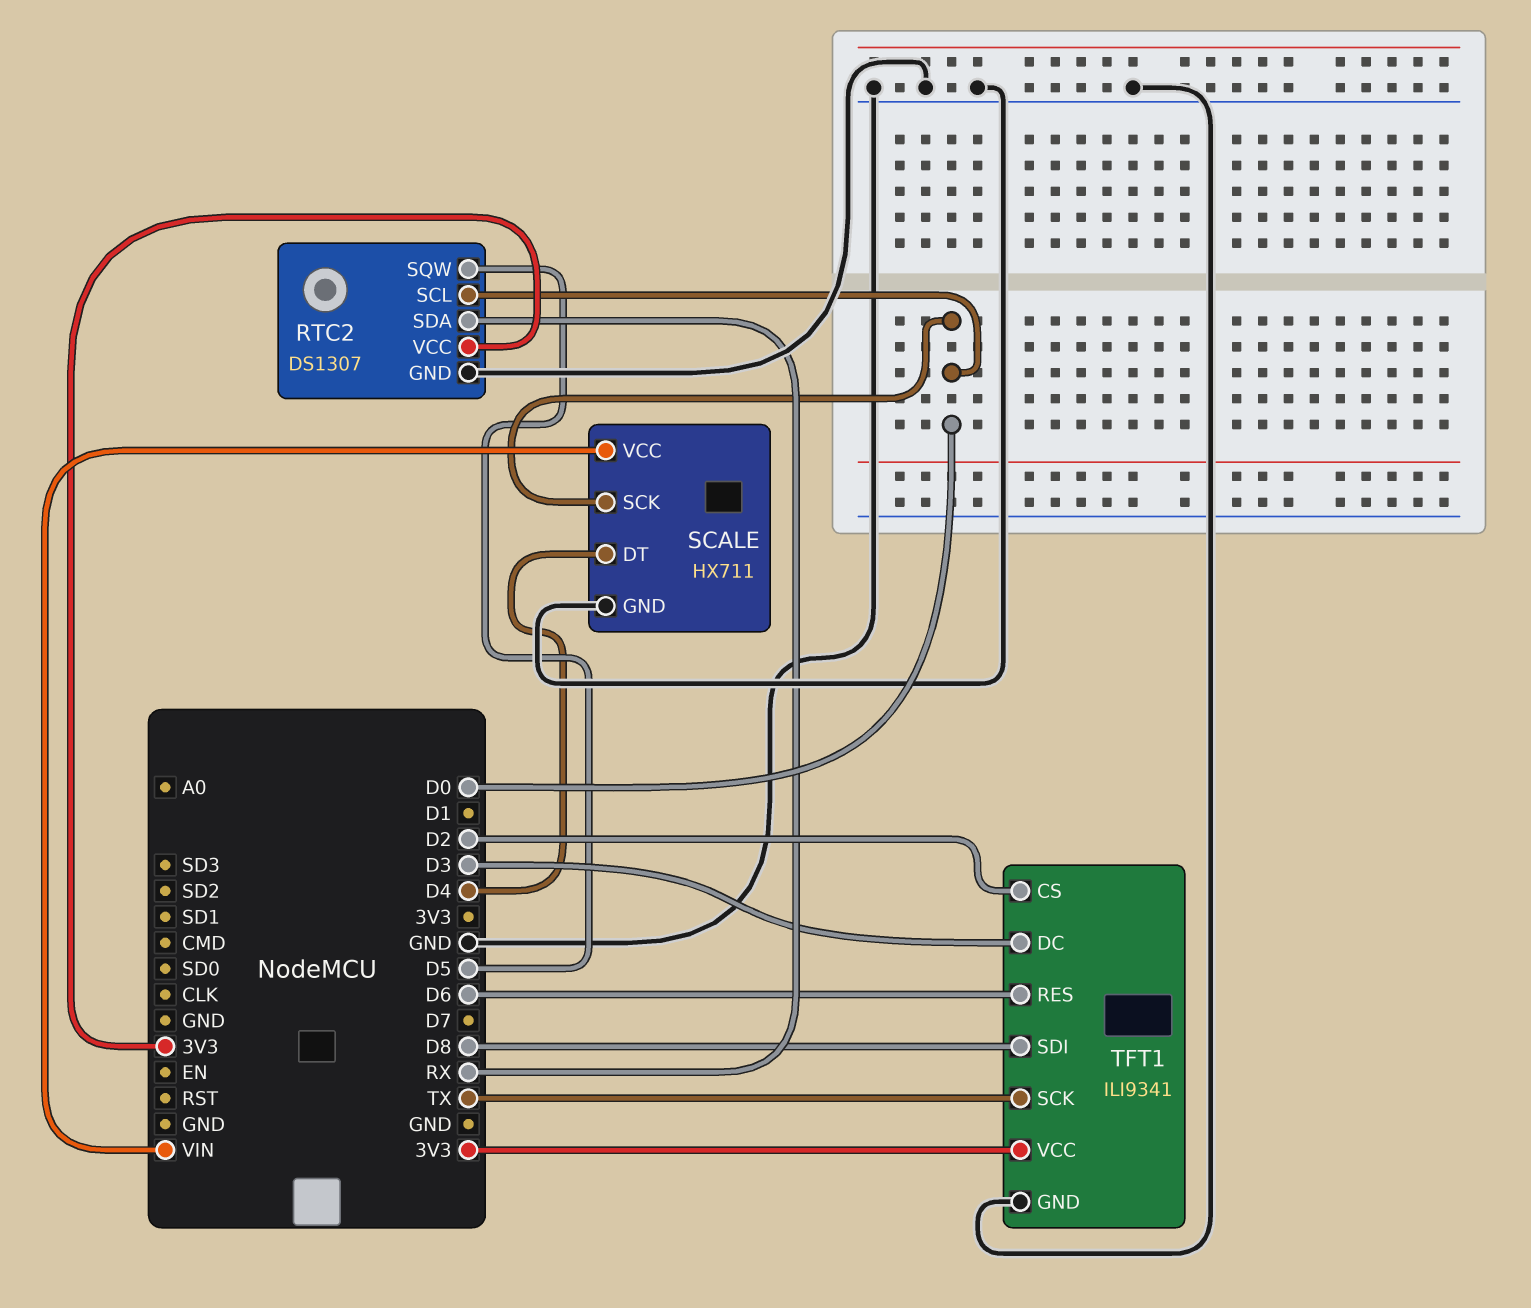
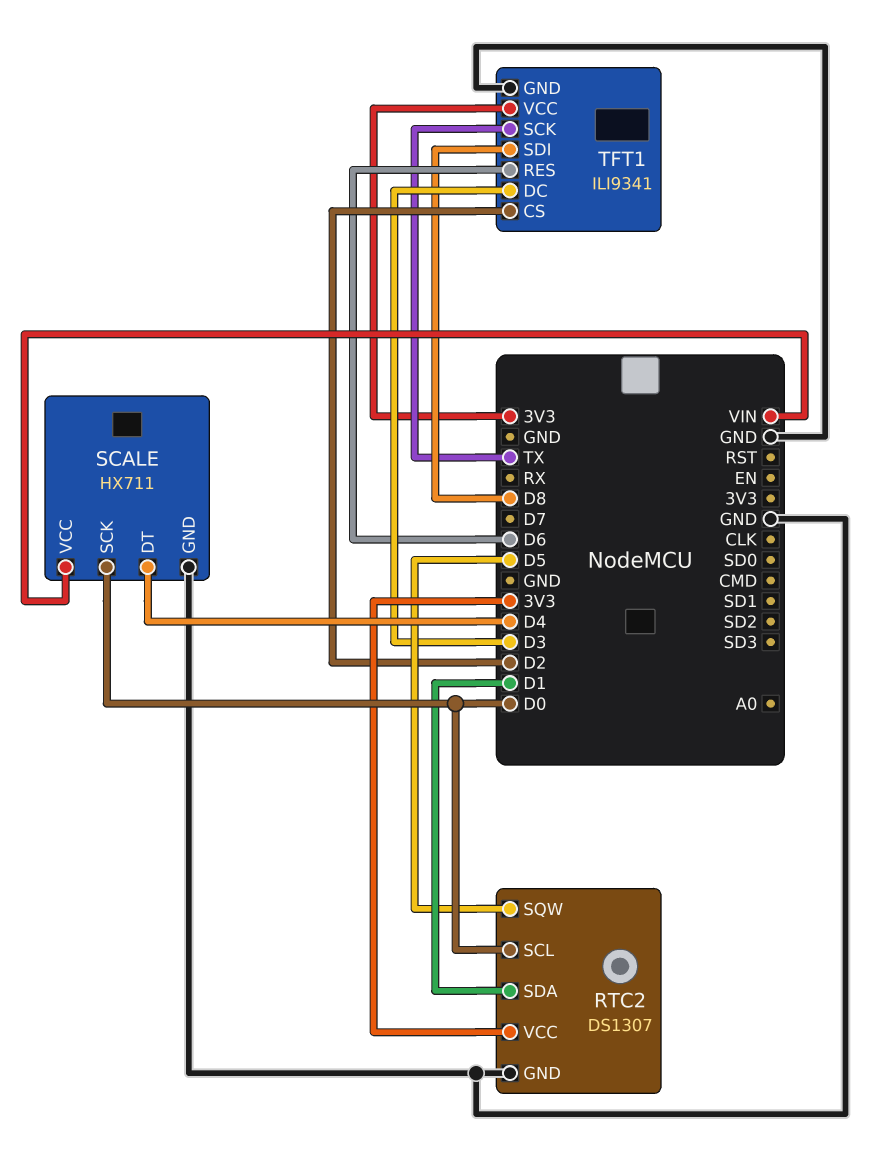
RTC2 pin SDA: RX -> D1

